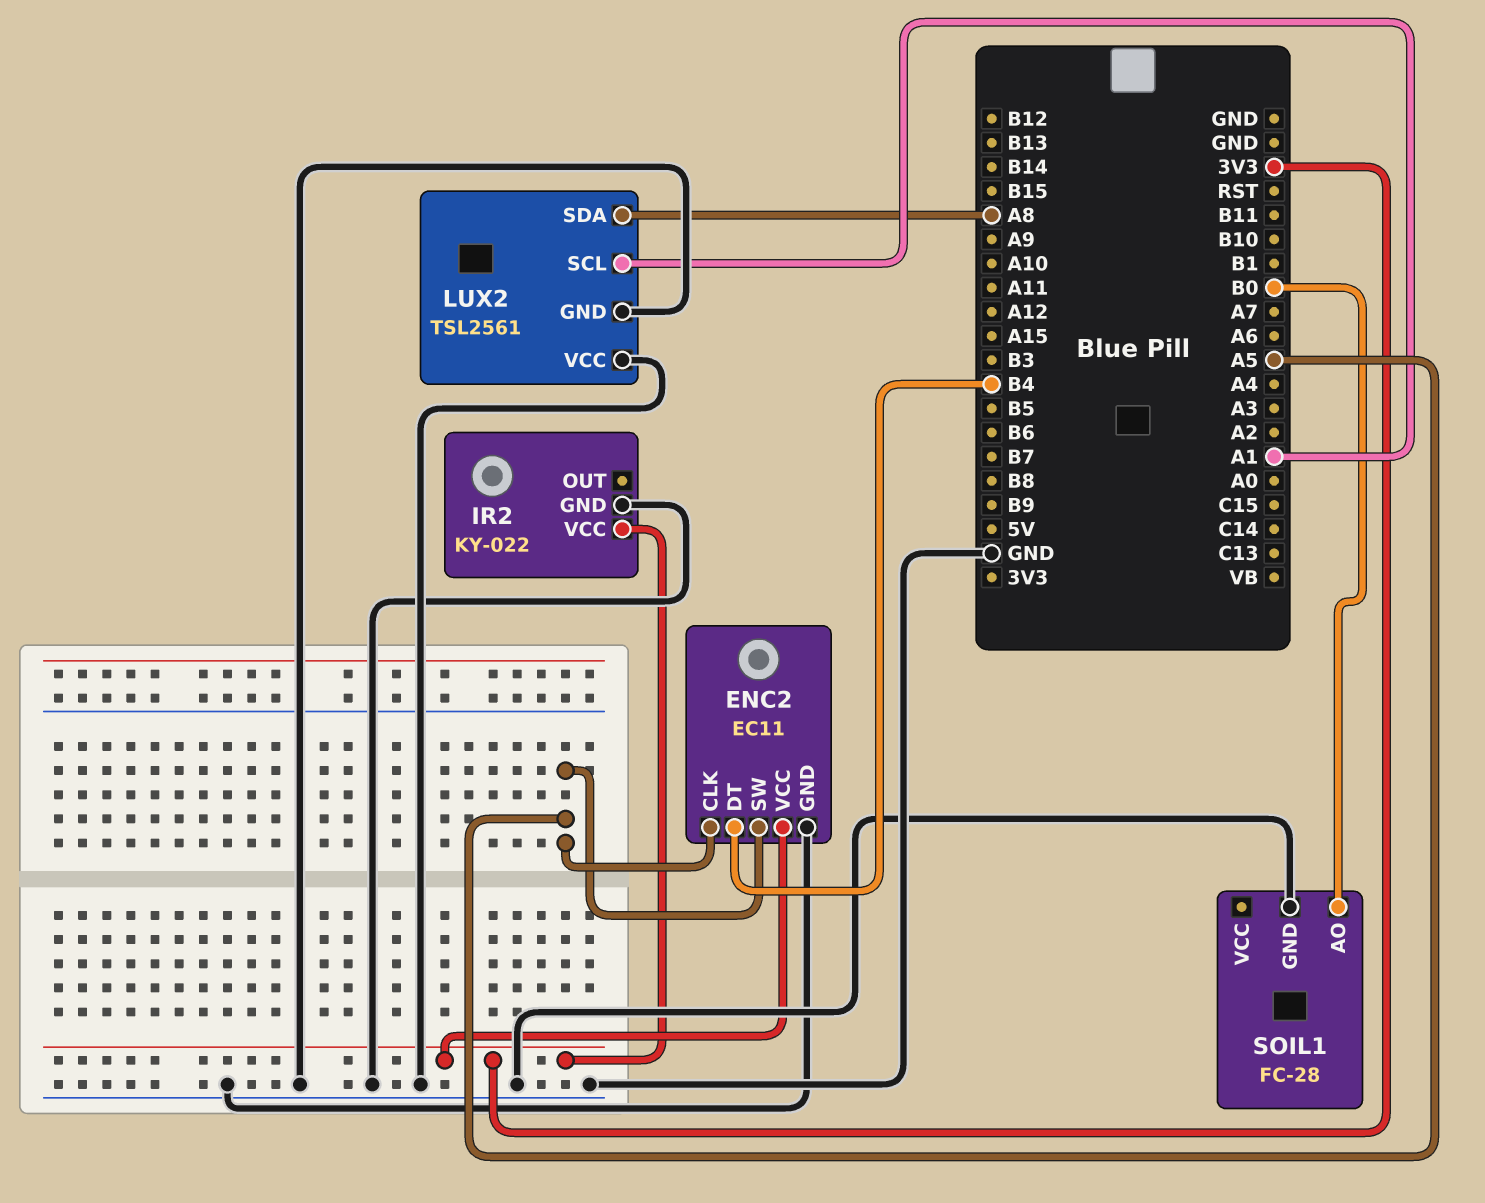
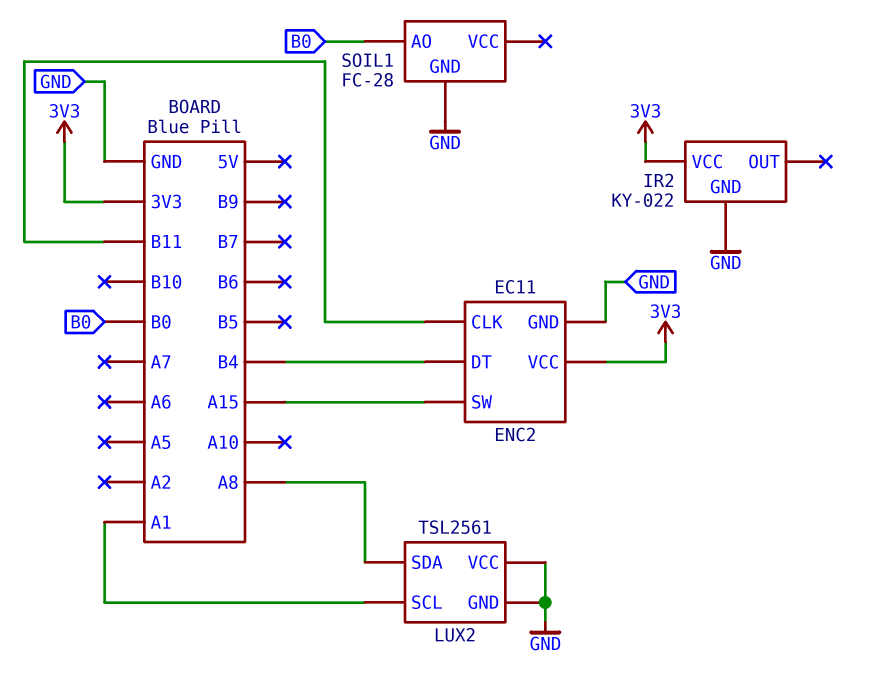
ENC2 pin CLK: A5 -> B11
ENC2 pin SW: A5 -> A15

